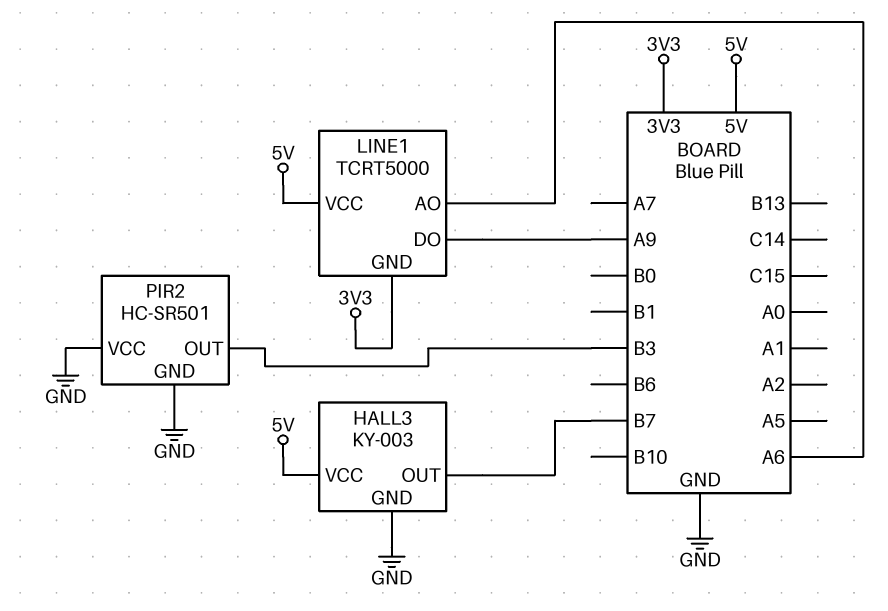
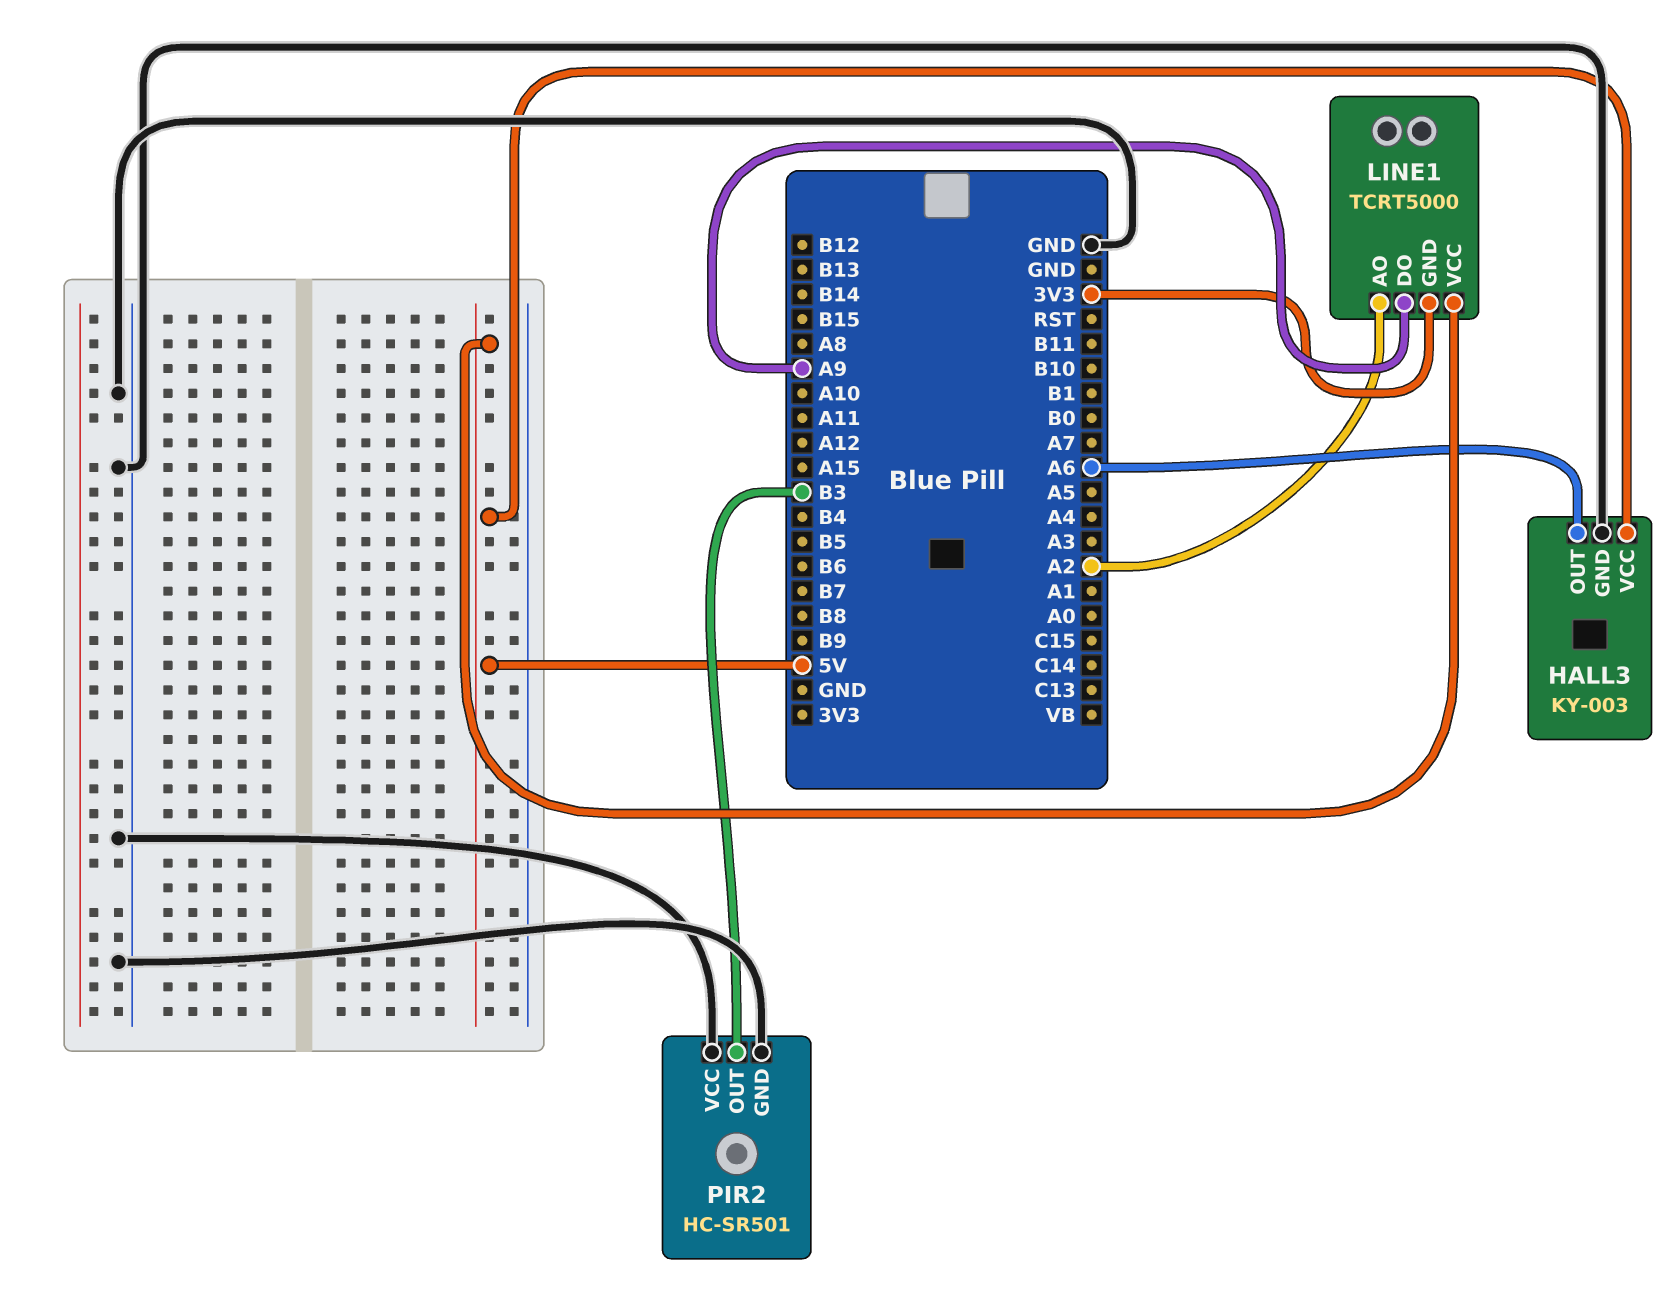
HALL3 pin OUT: B7 -> A6
LINE1 pin AO: A6 -> A2

